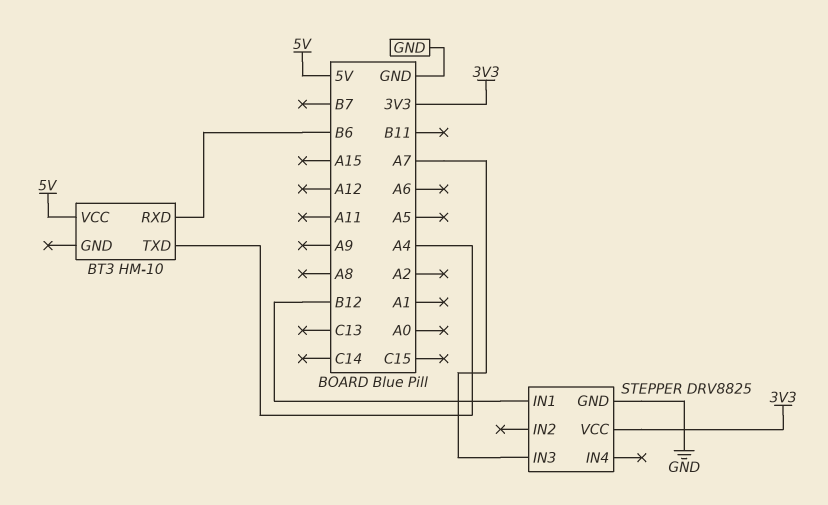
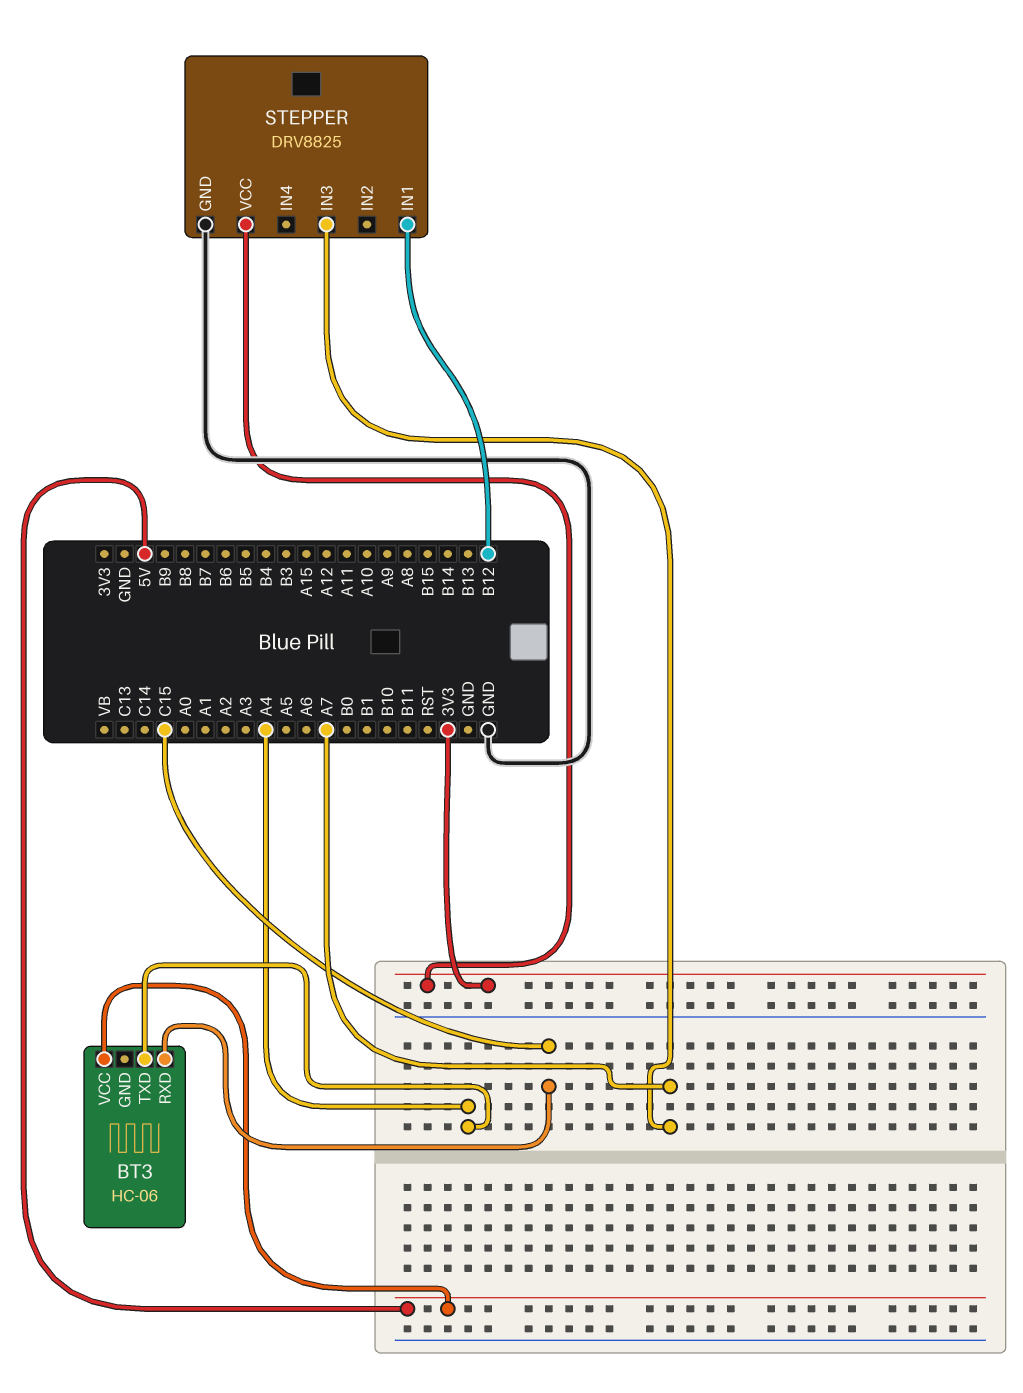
BT3: HM-10 -> HC-06
BT3 pin RXD: B6 -> C15

